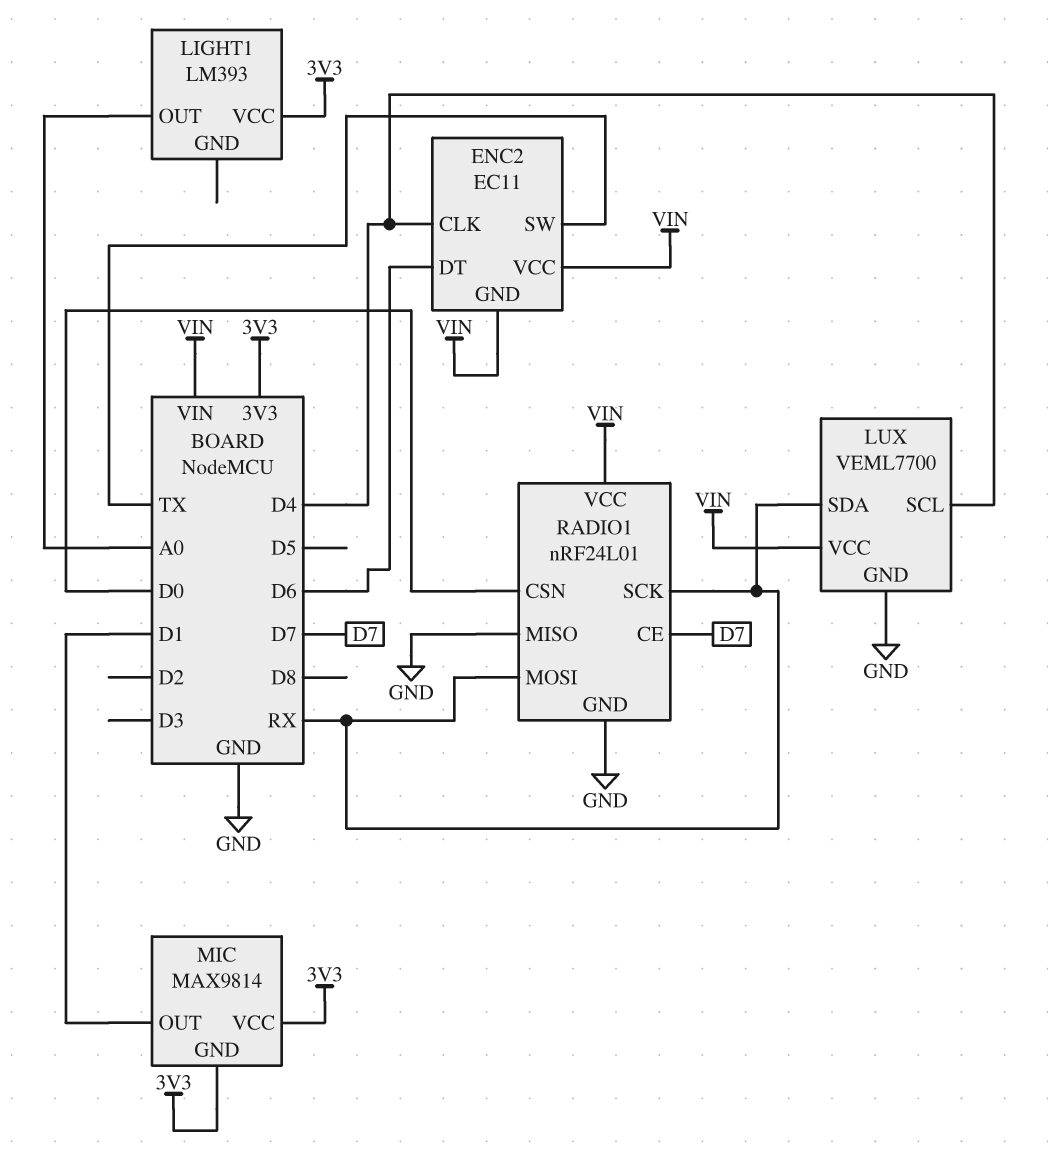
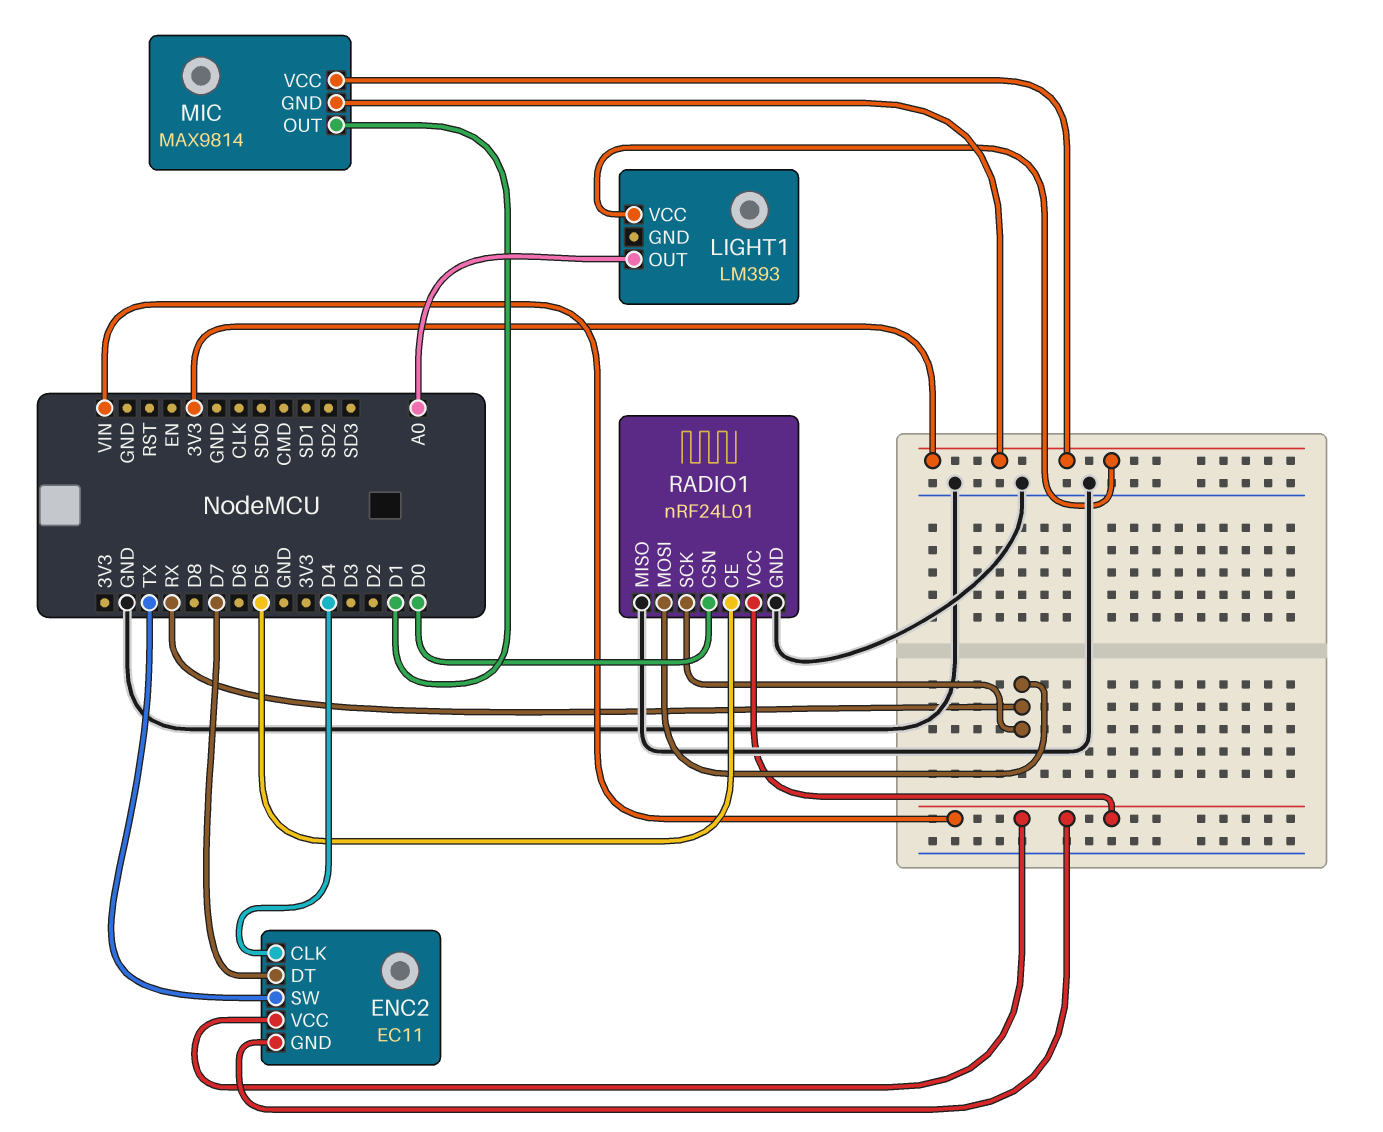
ENC2 pin DT: D6 -> D7
LUX: VEML7700 -> none
LUX pin GND: GND -> none
LUX pin SCL: D4 -> none
LUX pin SDA: RX -> none
LUX pin VCC: VIN -> none
RADIO1 pin CE: D7 -> D5

